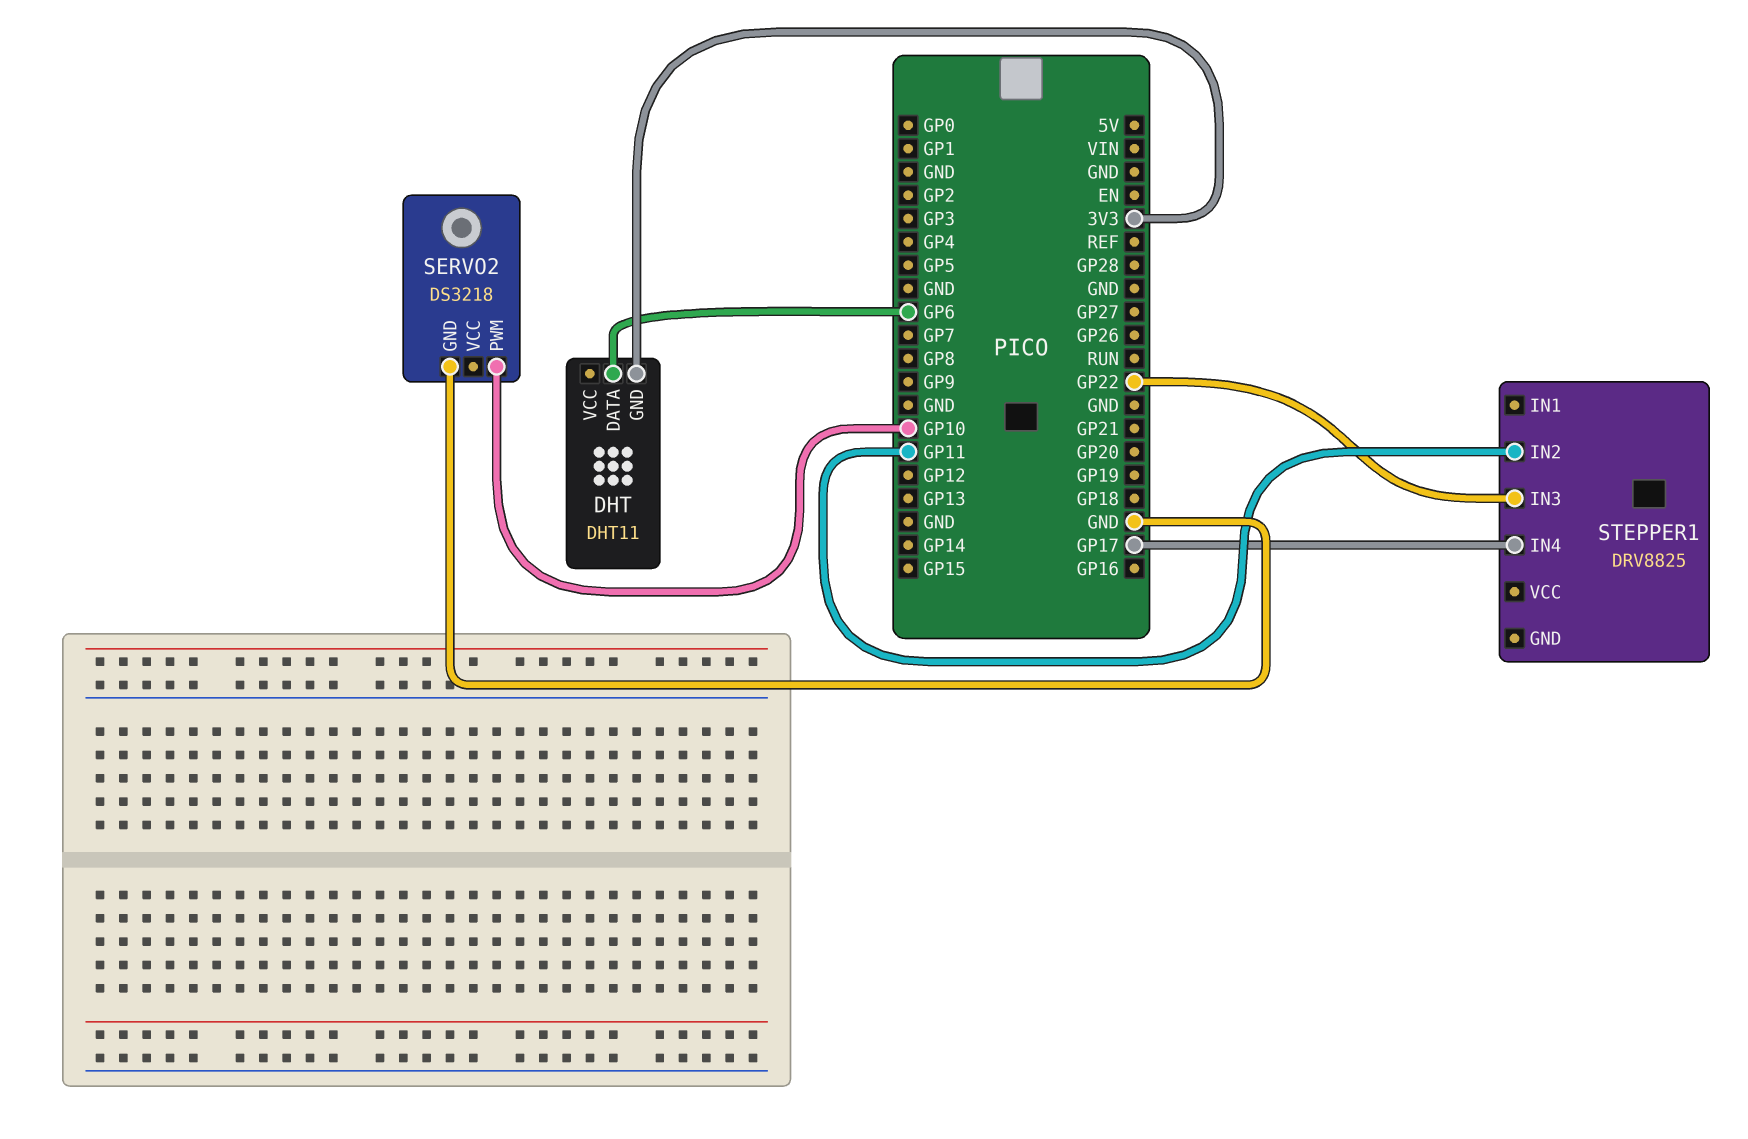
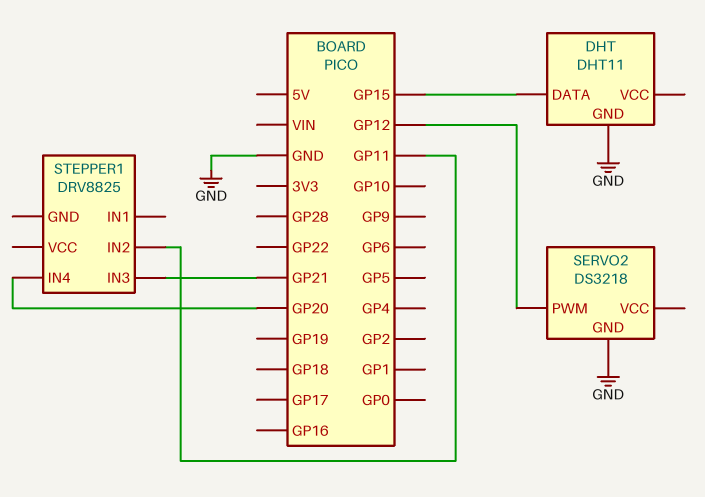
DHT pin DATA: GP6 -> GP15
DHT pin GND: 3V3 -> GND
SERVO2 pin PWM: GP10 -> GP12
STEPPER1 pin IN3: GP22 -> GP21
STEPPER1 pin IN4: GP17 -> GP20

